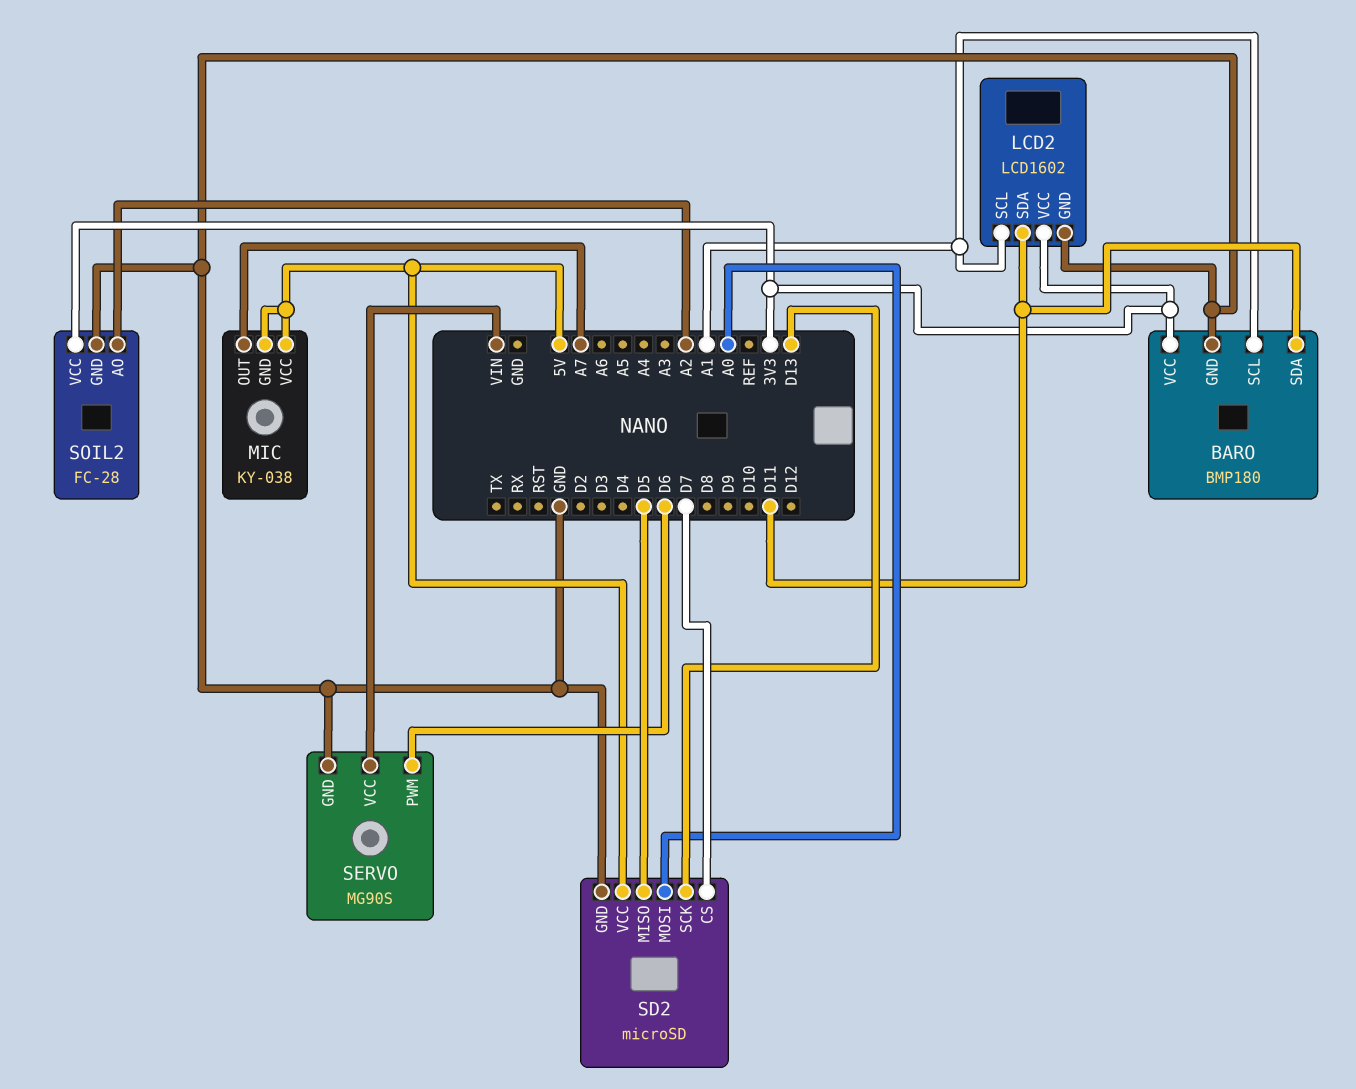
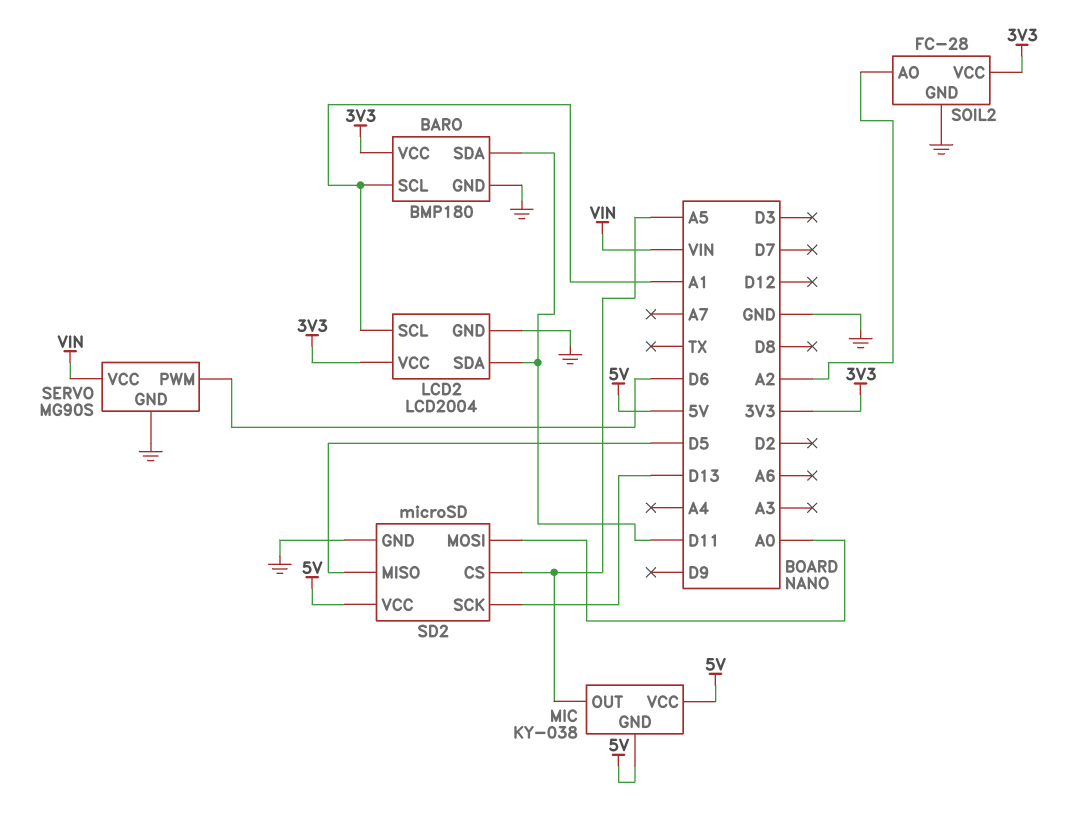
LCD2: LCD1602 -> LCD2004
MIC pin OUT: A7 -> A5
SD2 pin CS: D7 -> A5

